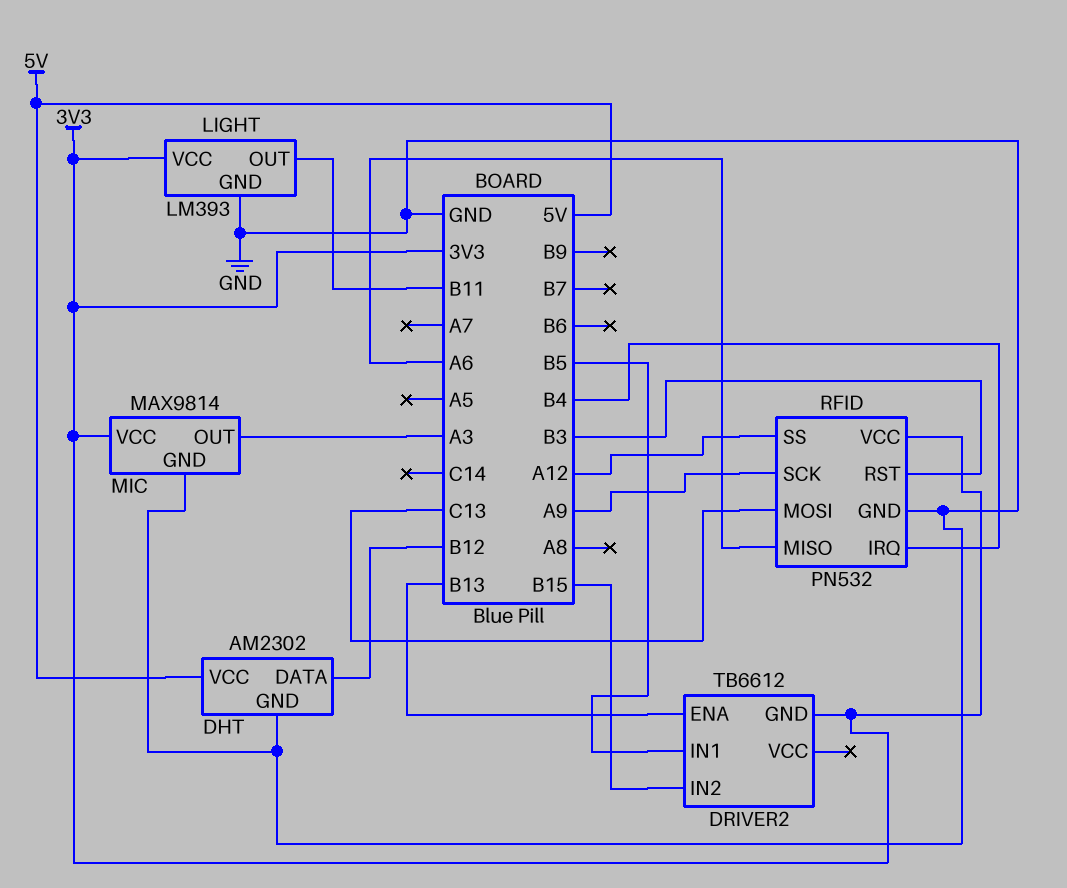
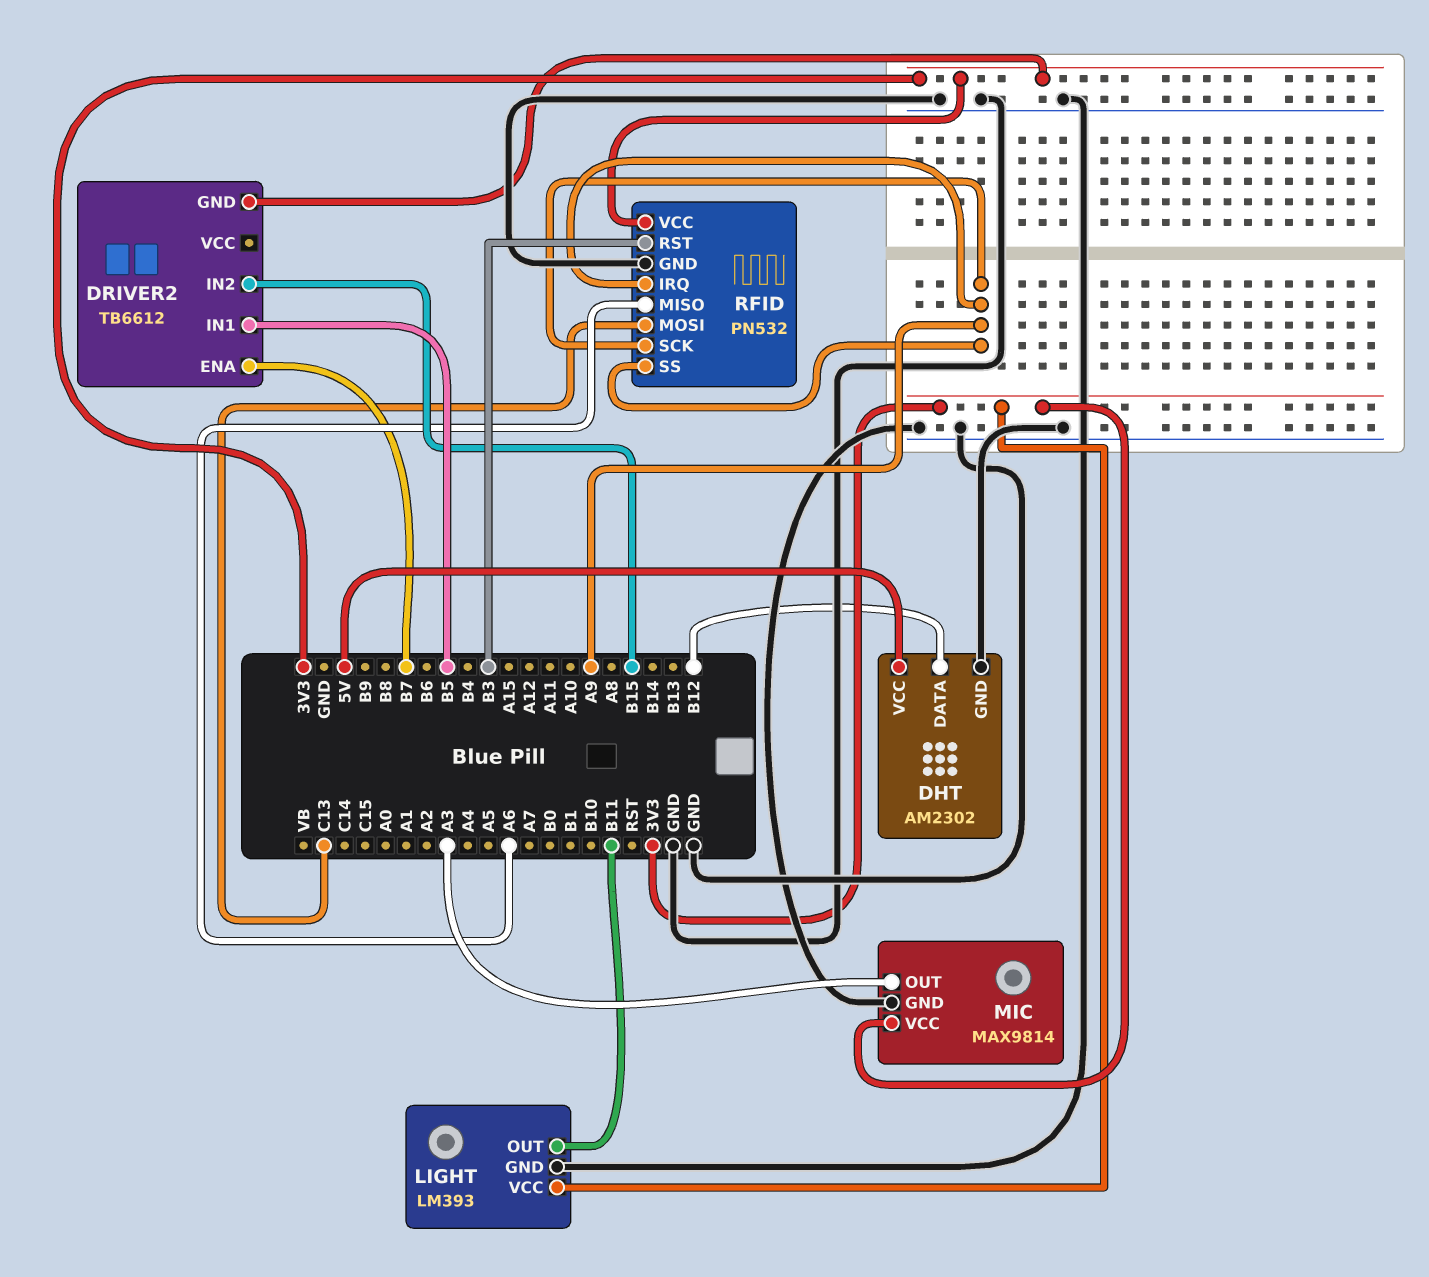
DRIVER2 pin ENA: B13 -> B7
RFID pin IRQ: B4 -> A9
RFID pin SS: A12 -> A9

